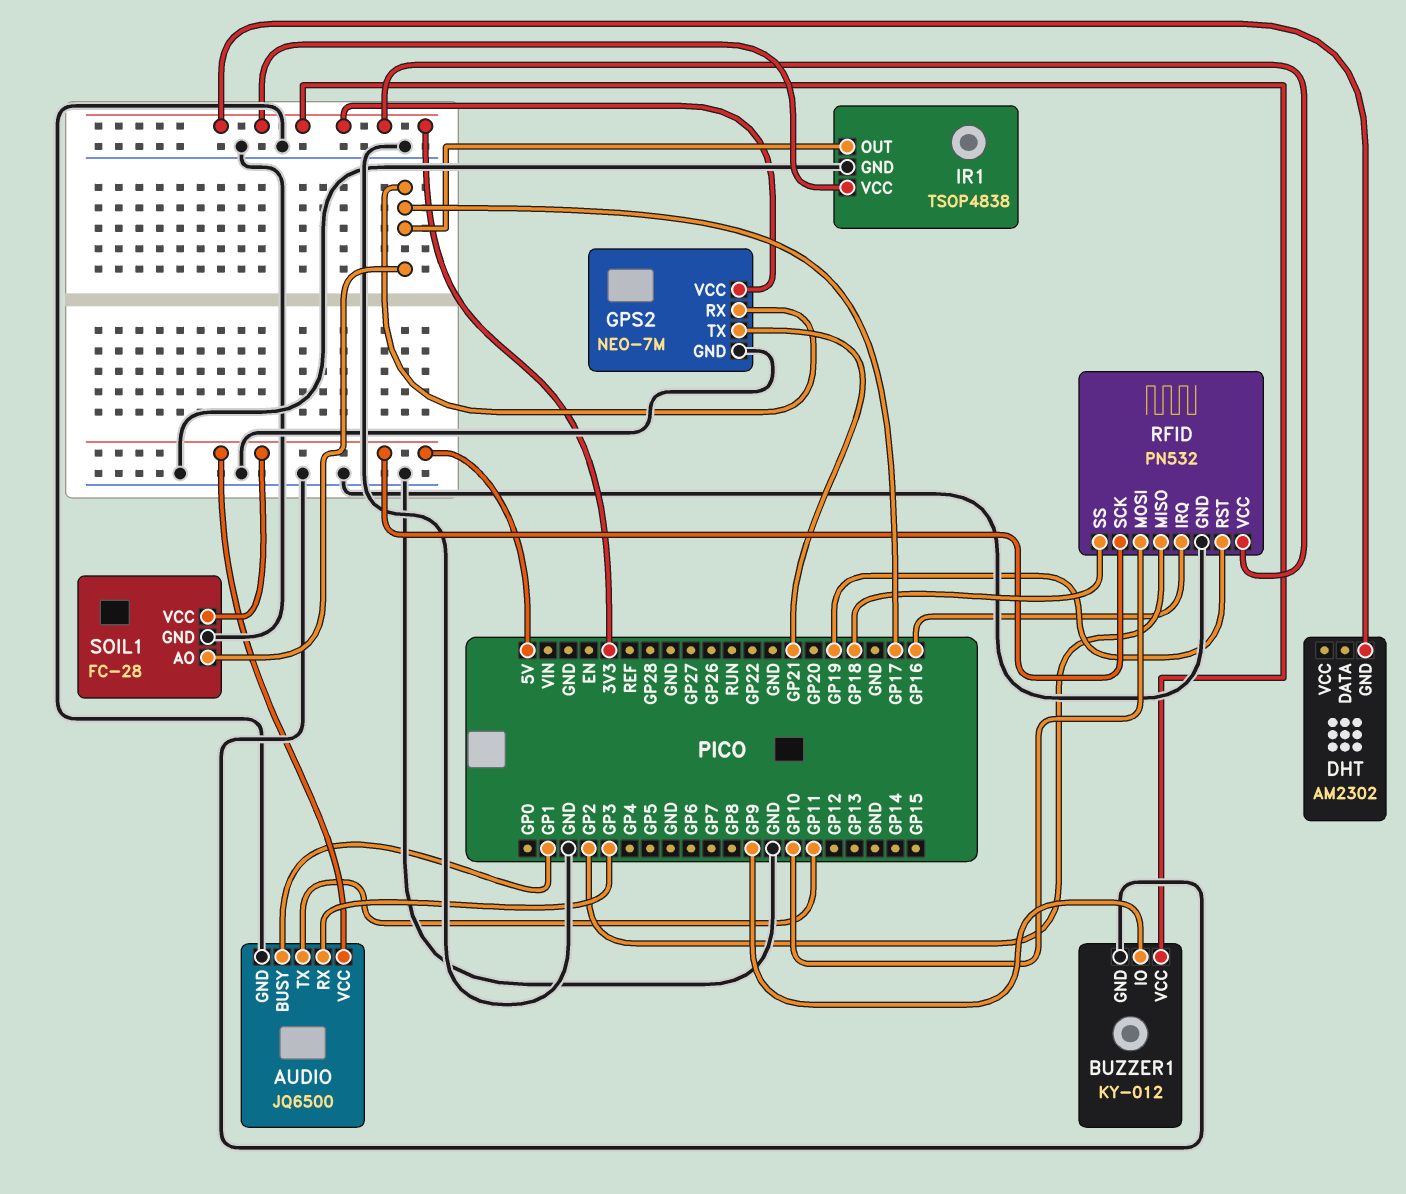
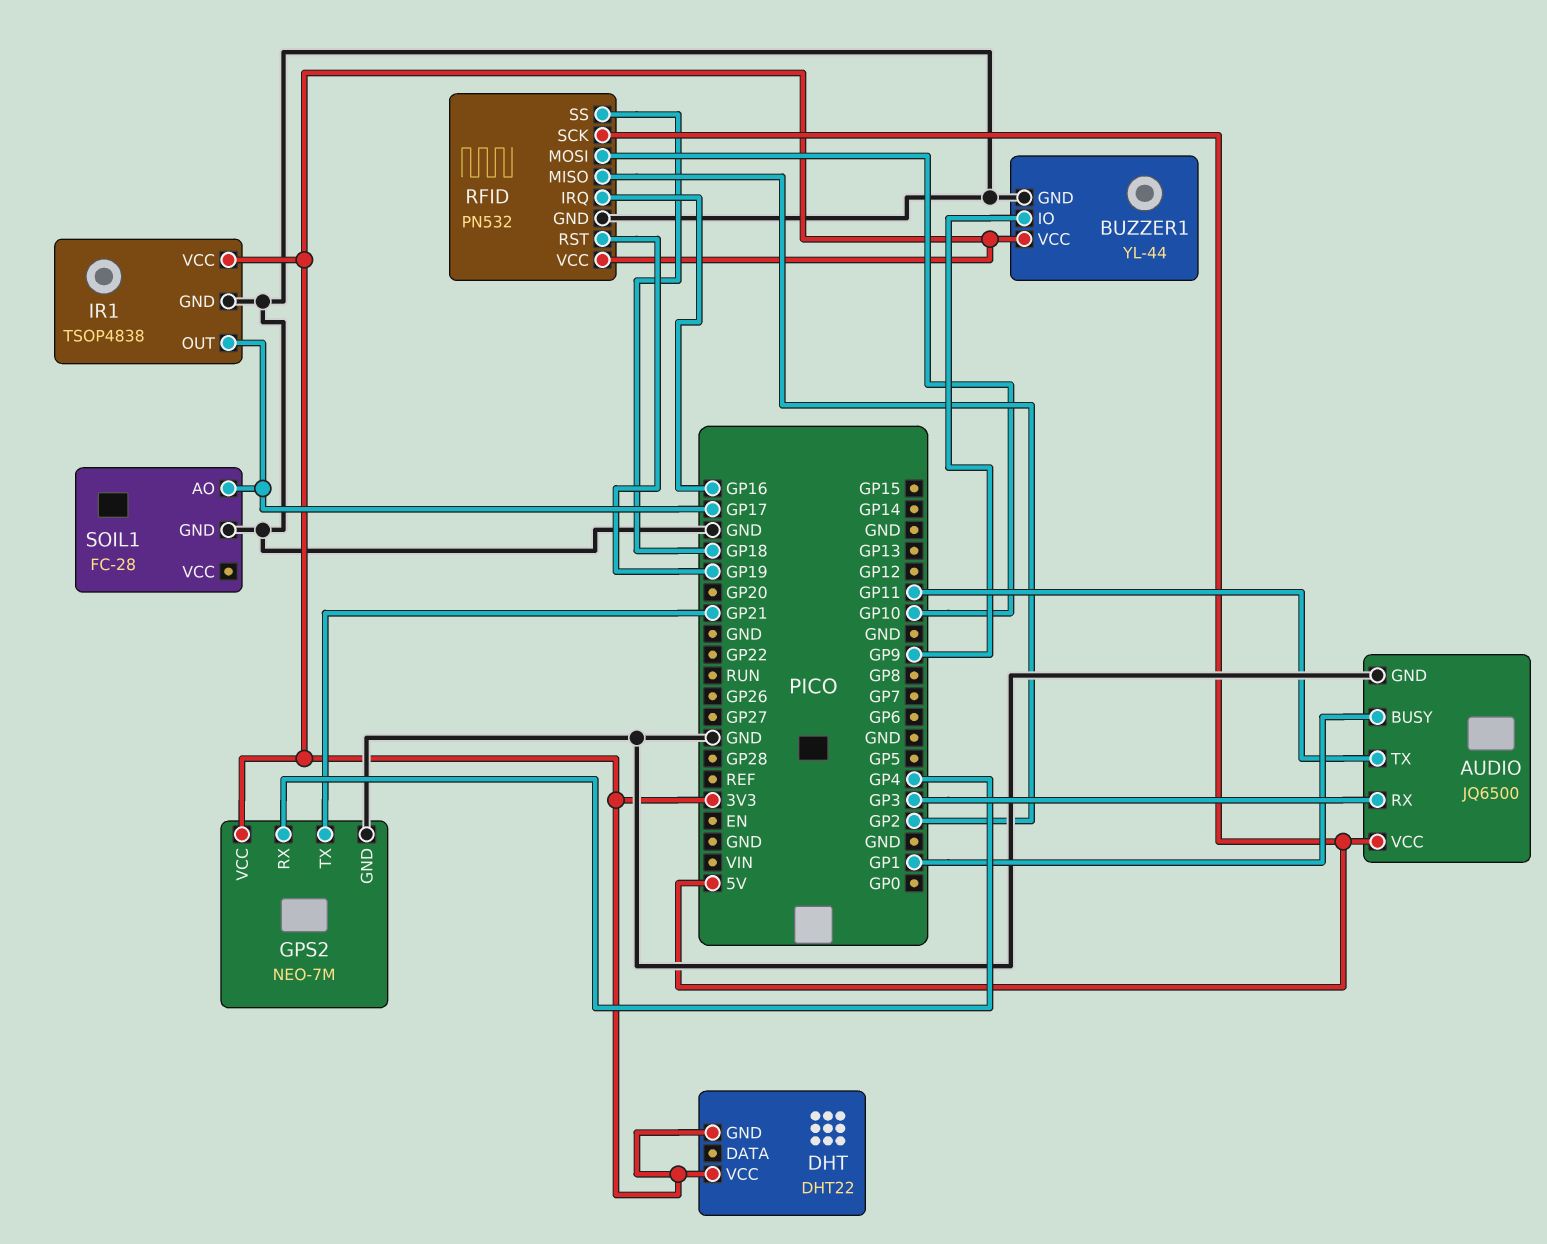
BUZZER1: KY-012 -> YL-44
DHT: AM2302 -> DHT22
DHT pin VCC: none -> 3V3
GPS2 pin RX: GP17 -> GP4
SOIL1 pin VCC: 5V -> none

